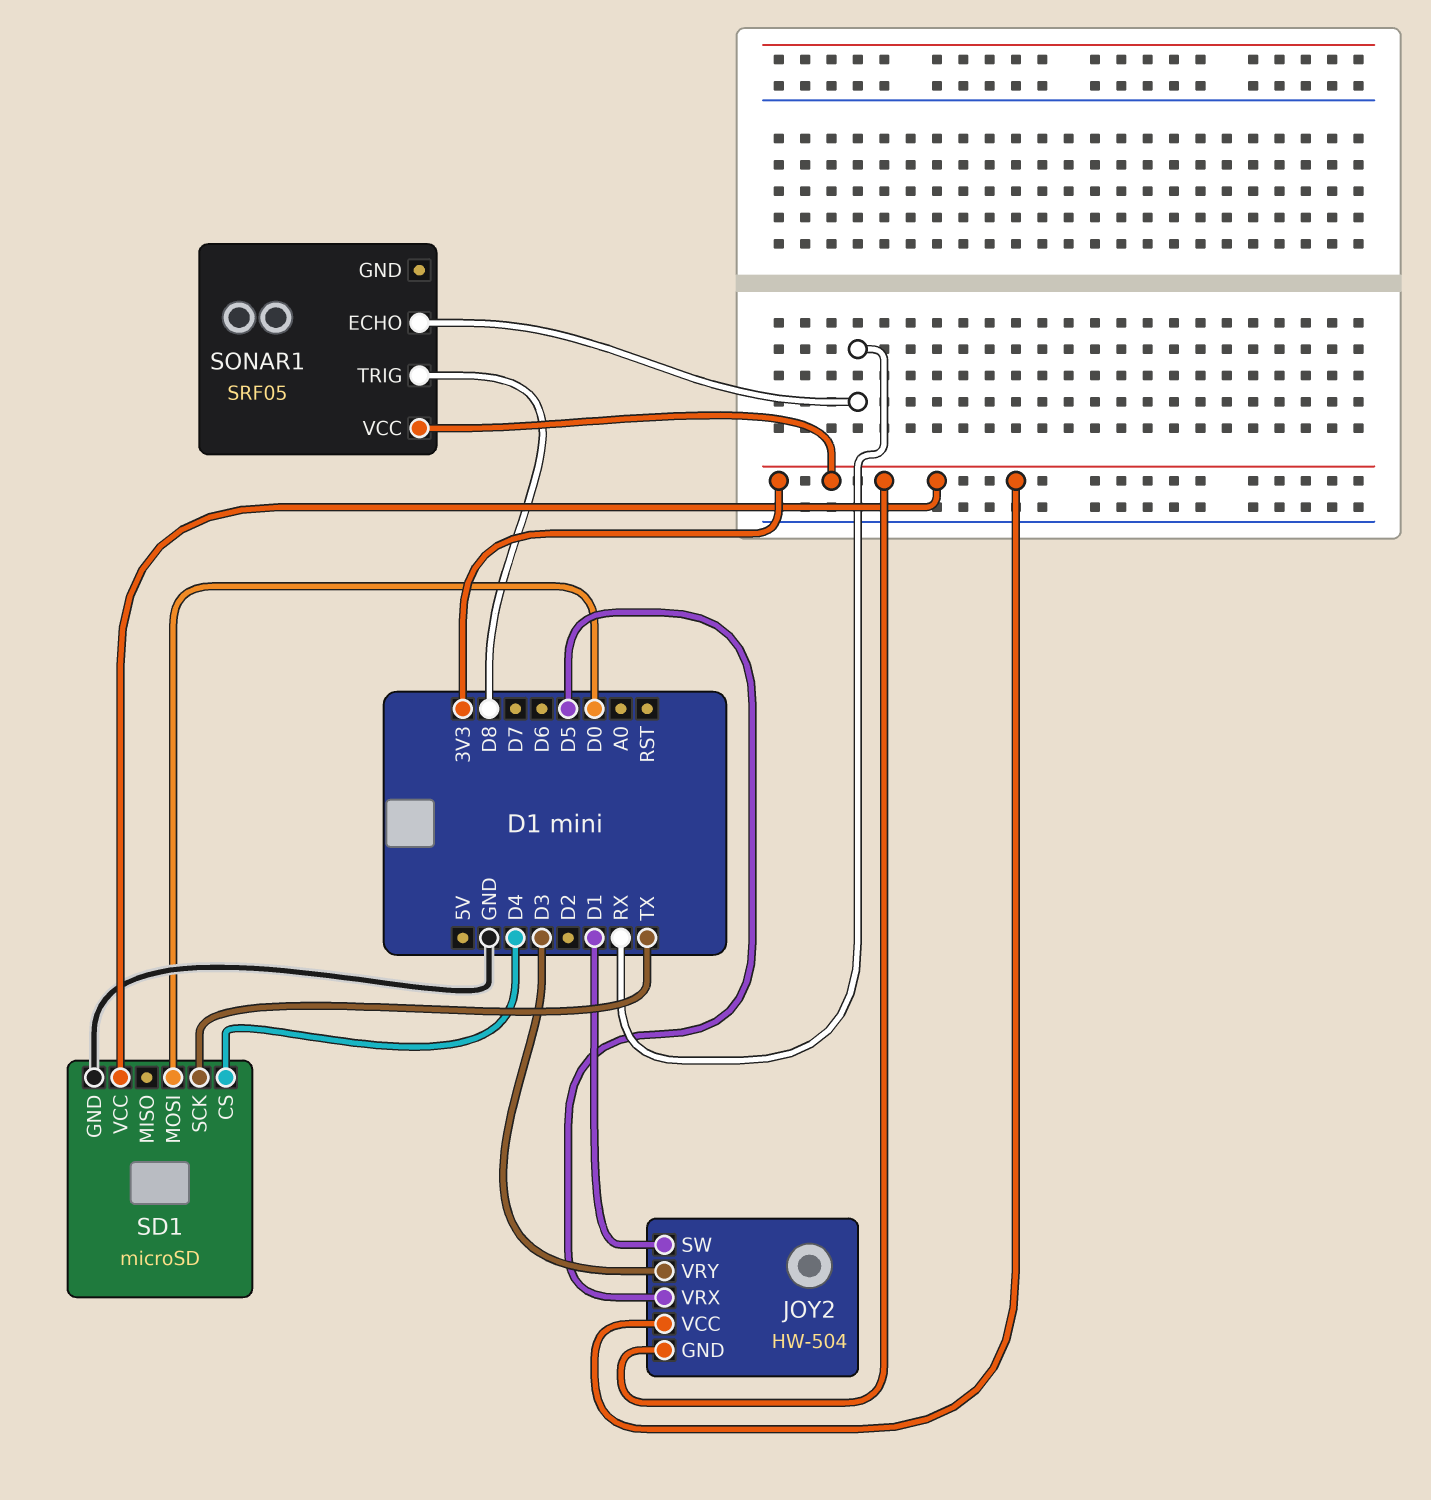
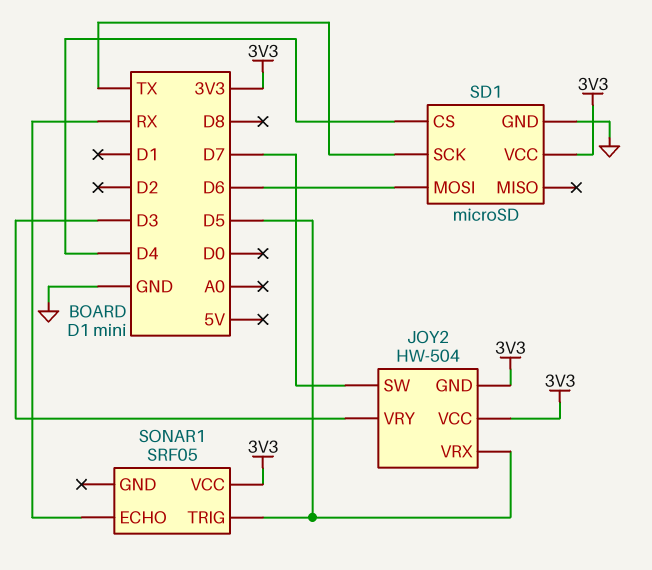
JOY2 pin SW: D1 -> D7
SD1 pin MOSI: D0 -> D6
SONAR1 pin TRIG: D8 -> D5

